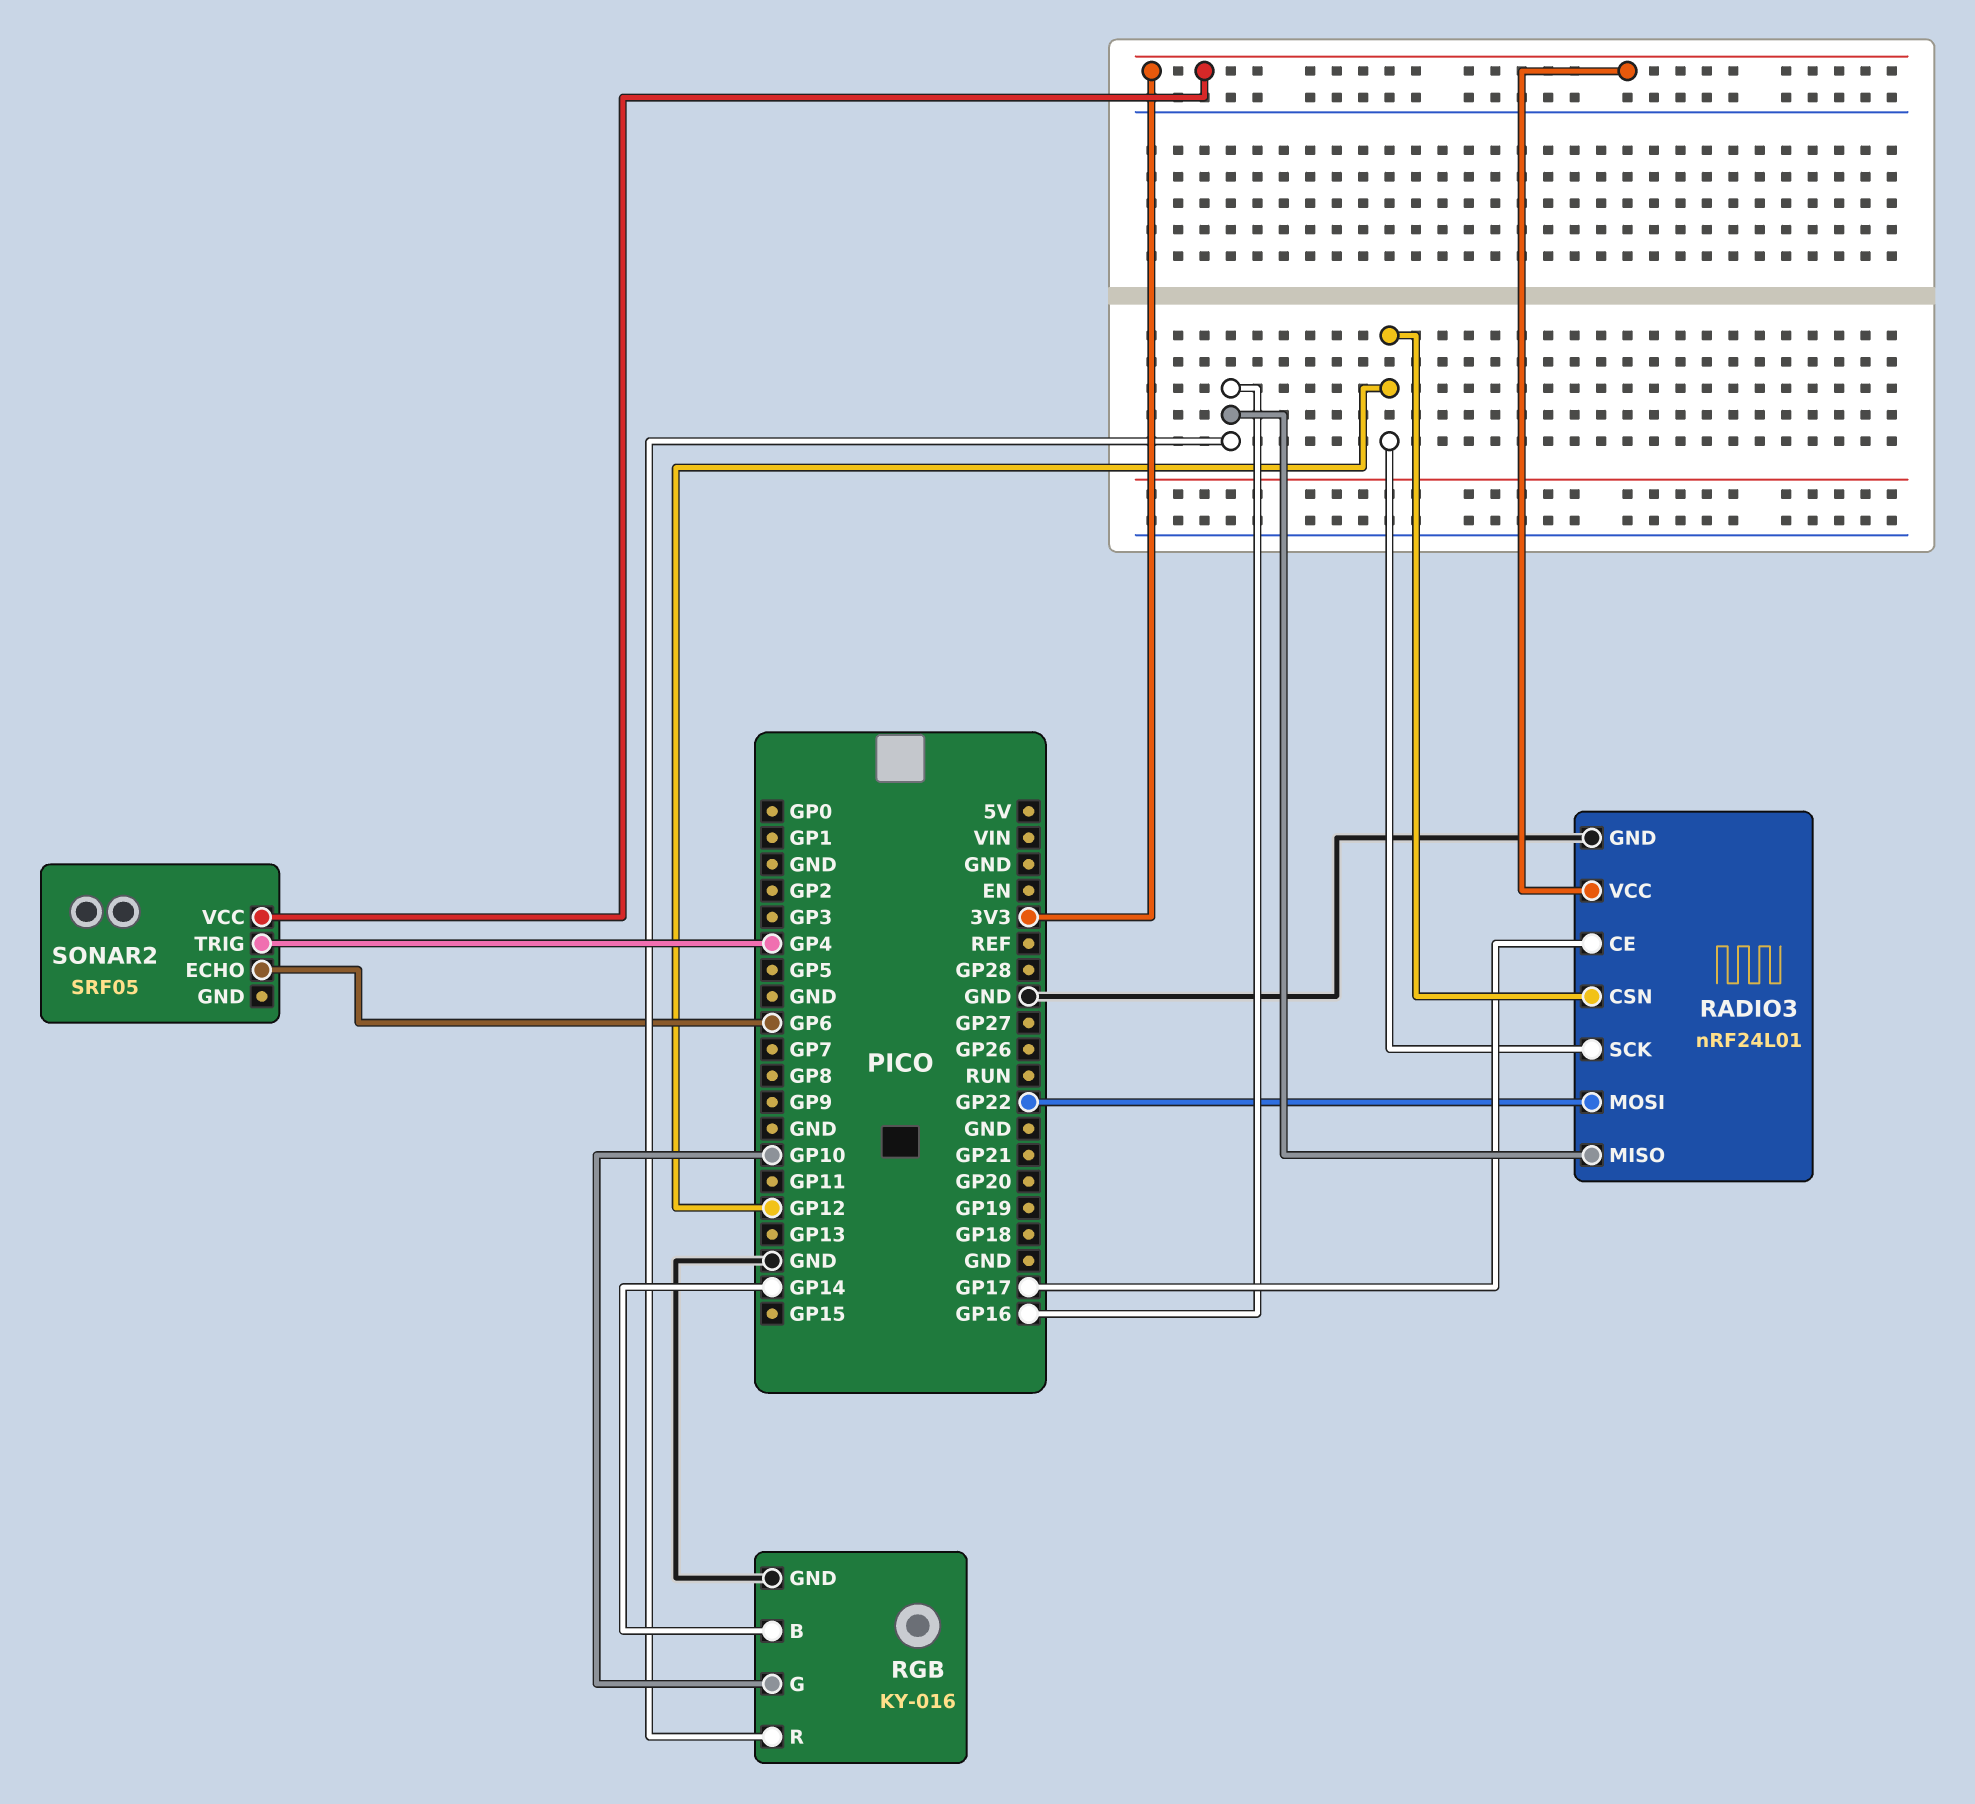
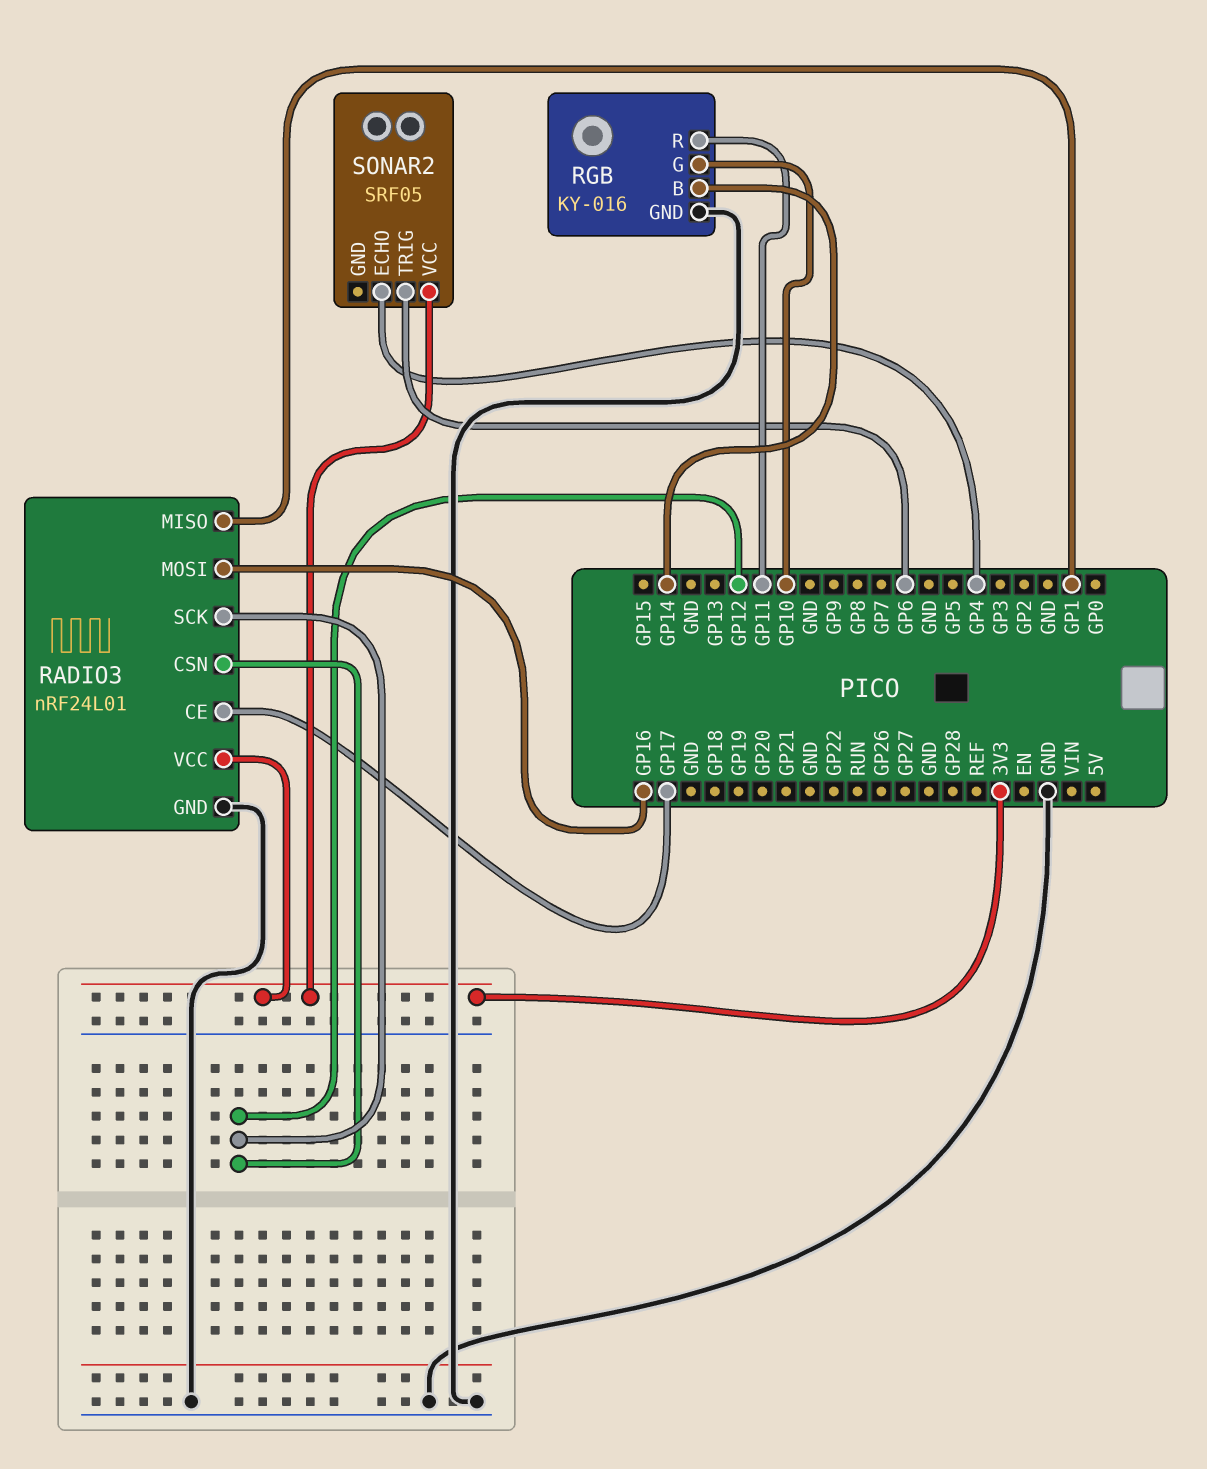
RADIO3 pin MISO: GP16 -> GP1
RADIO3 pin MOSI: GP22 -> GP16
RGB pin R: GP16 -> GP11
SONAR2 pin ECHO: GP6 -> GP4
SONAR2 pin TRIG: GP4 -> GP6

